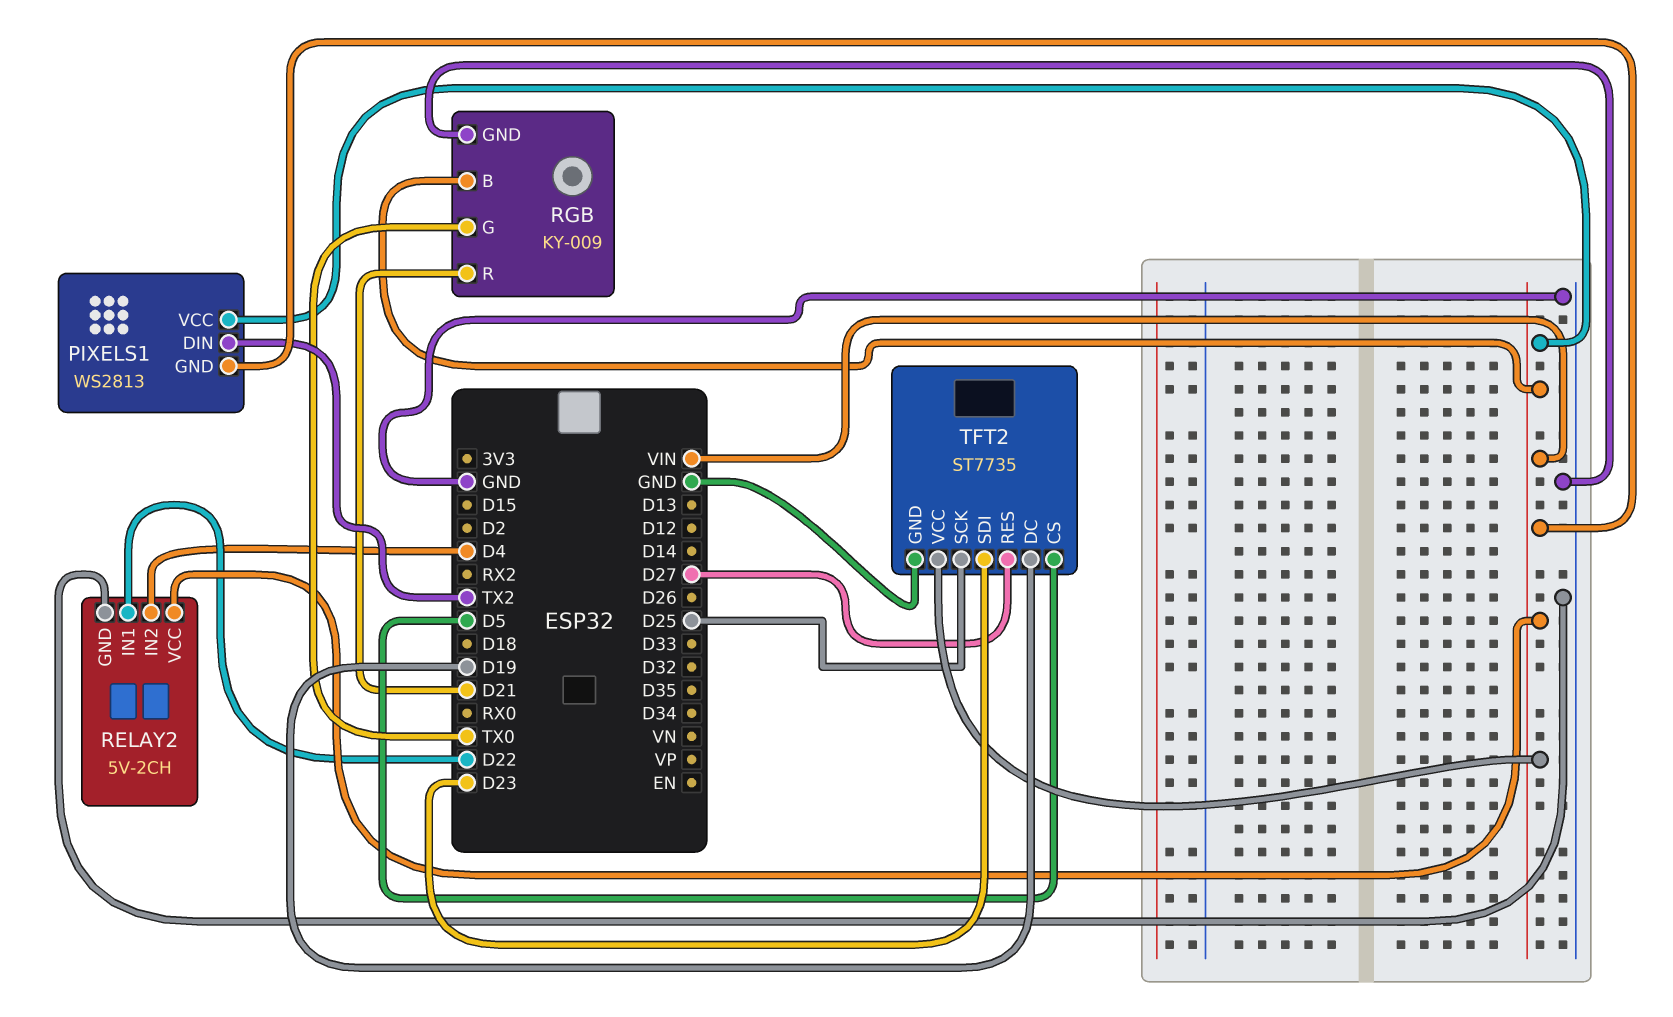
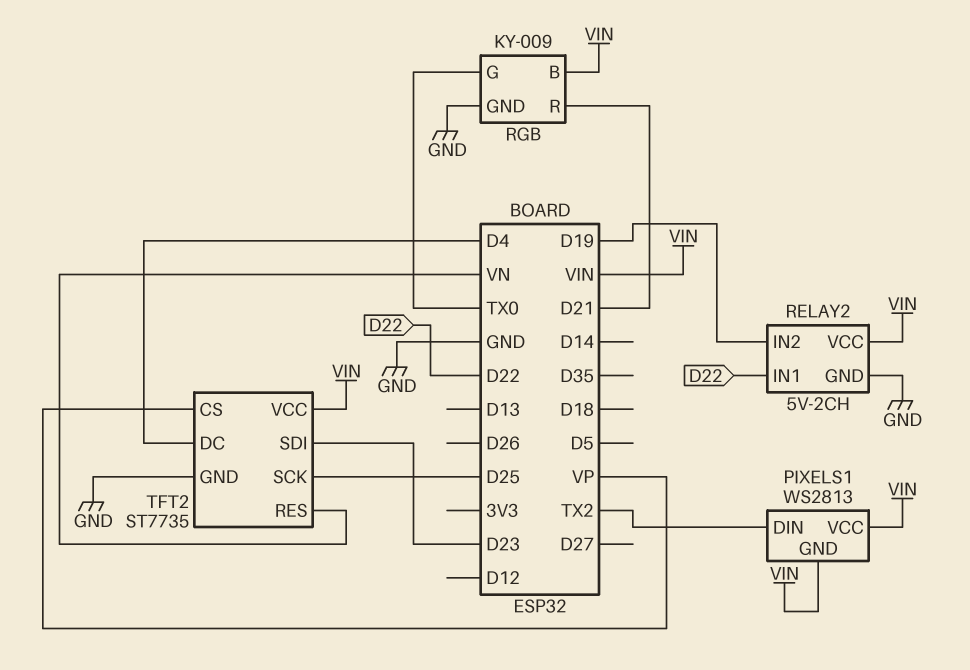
RELAY2 pin IN2: D4 -> D19
TFT2 pin CS: D5 -> VP
TFT2 pin DC: D19 -> D4
TFT2 pin RES: D27 -> VN

